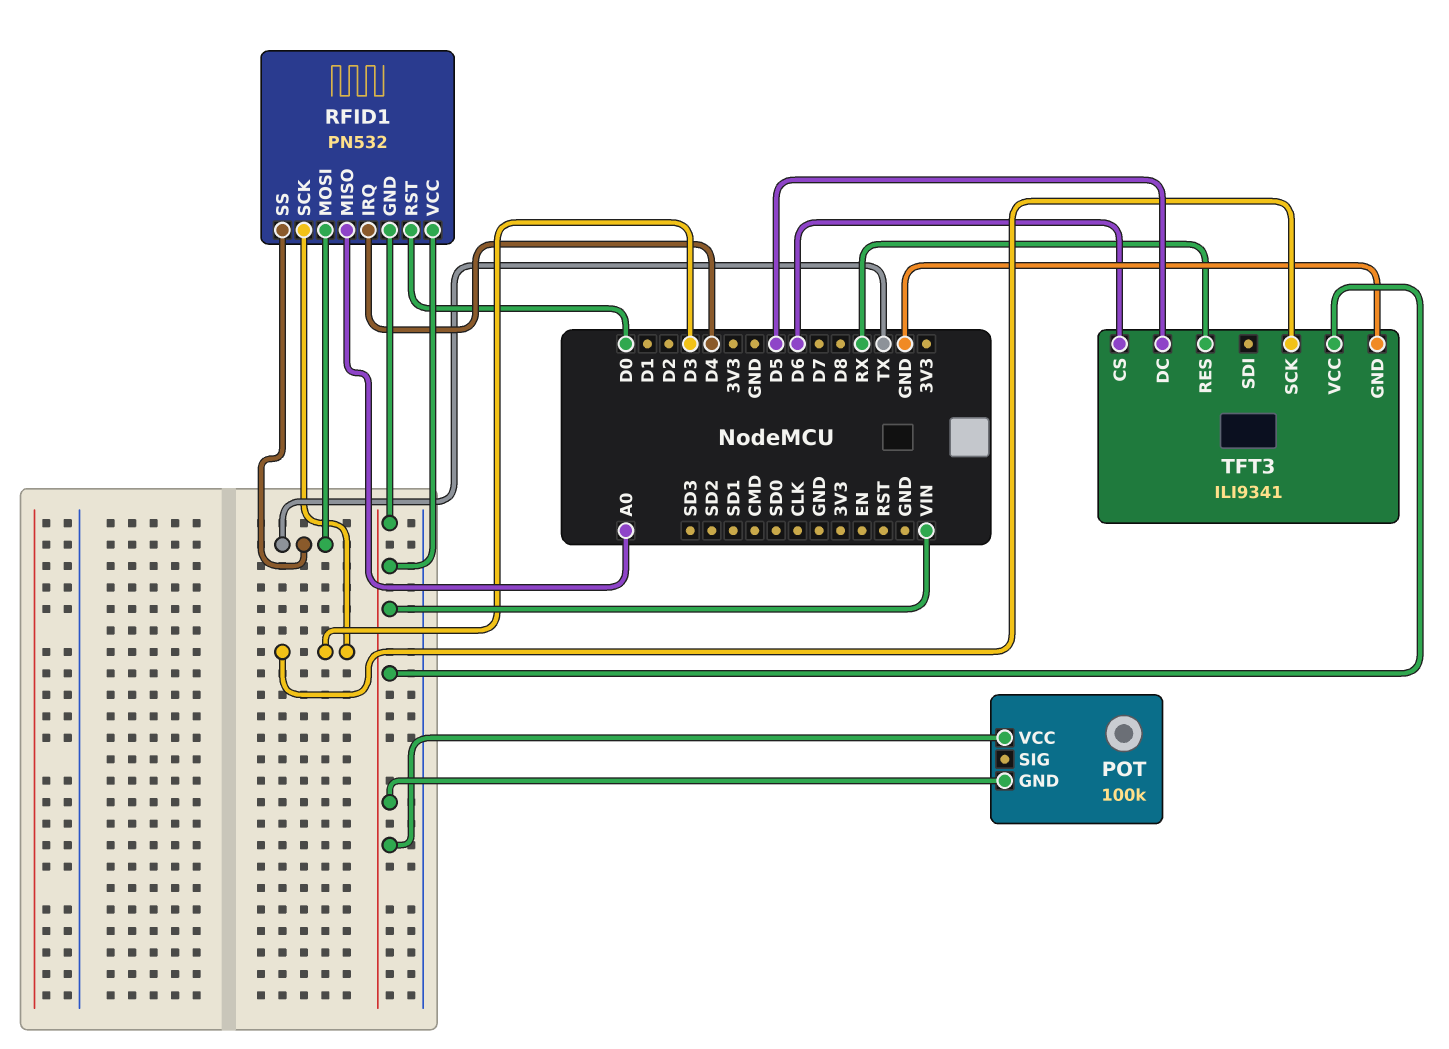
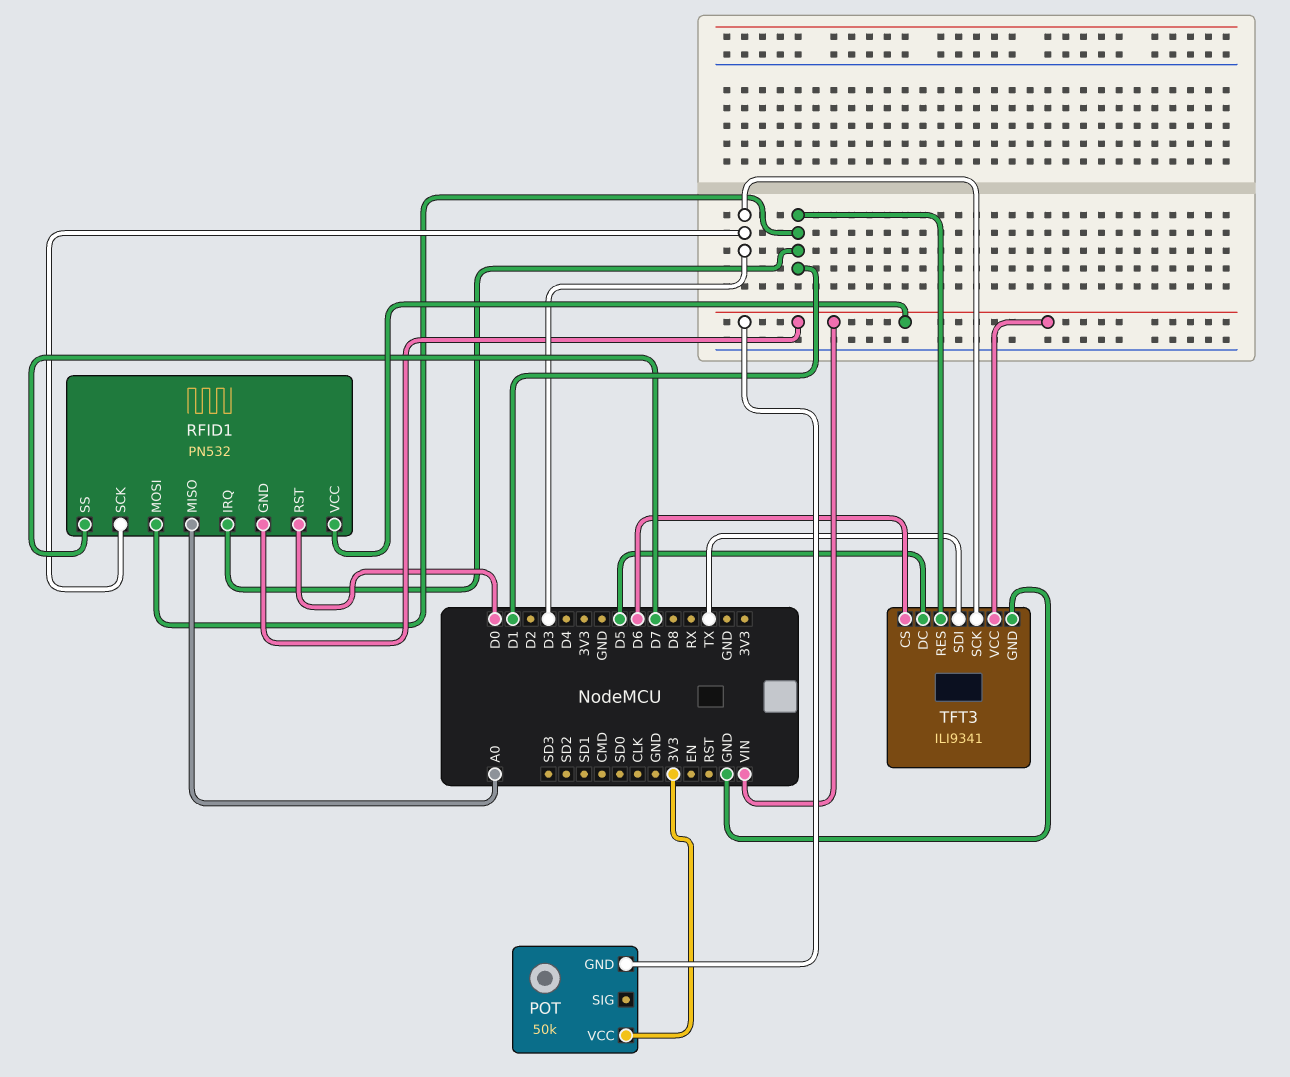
POT: 100k -> 50k
POT pin VCC: VIN -> 3V3
RFID1 pin IRQ: D4 -> D1
RFID1 pin MOSI: TX -> D1
RFID1 pin SS: TX -> D7
TFT3 pin RES: RX -> D1
TFT3 pin SDI: none -> TX

